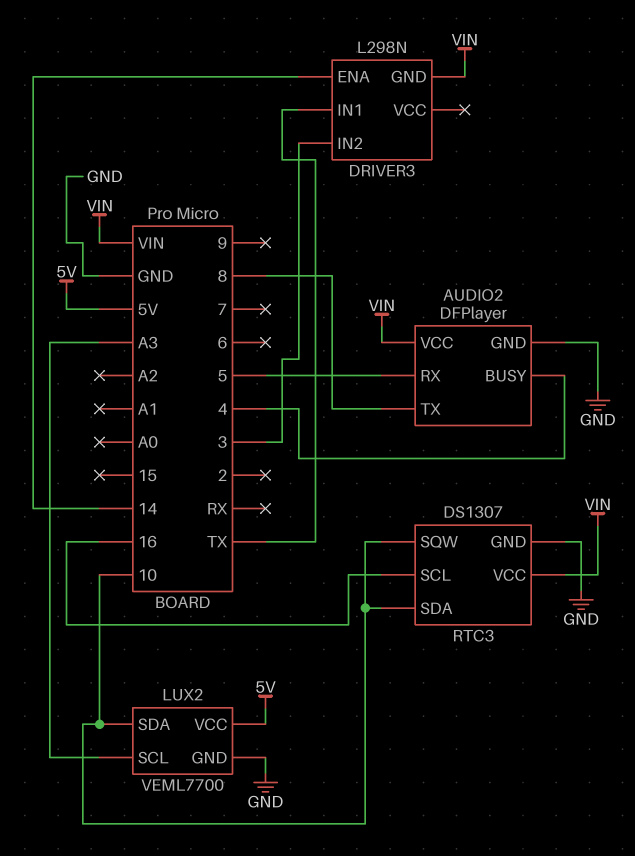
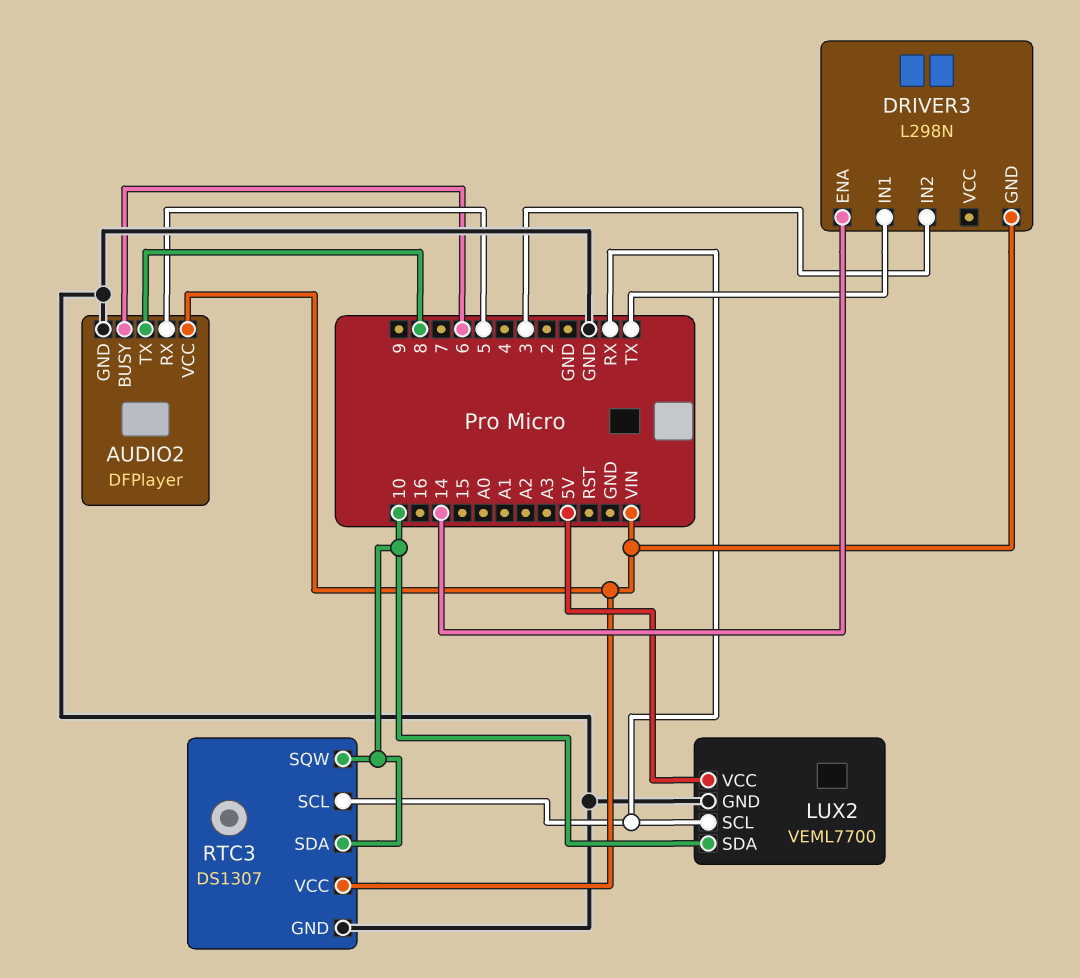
AUDIO2 pin BUSY: 4 -> 6
LUX2 pin SCL: A3 -> RX
RTC3 pin SCL: 16 -> RX

